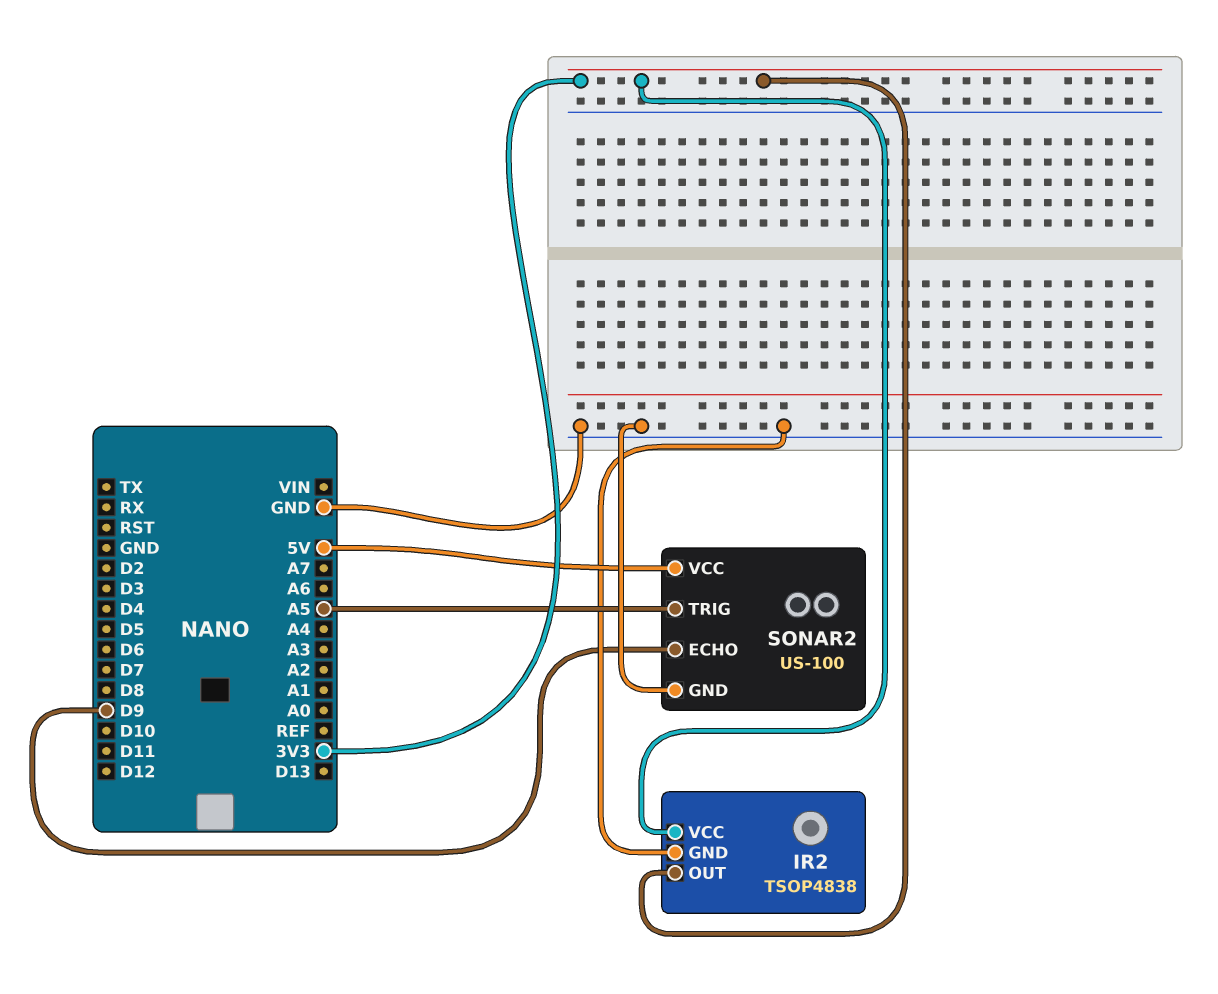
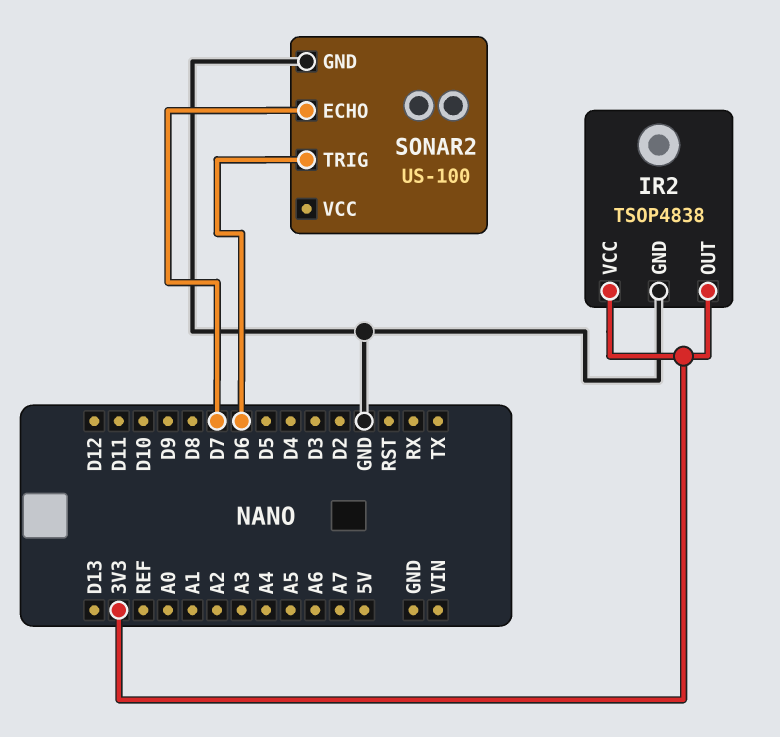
SONAR2 pin ECHO: D9 -> D7
SONAR2 pin TRIG: A5 -> D6
SONAR2 pin VCC: 5V -> none

